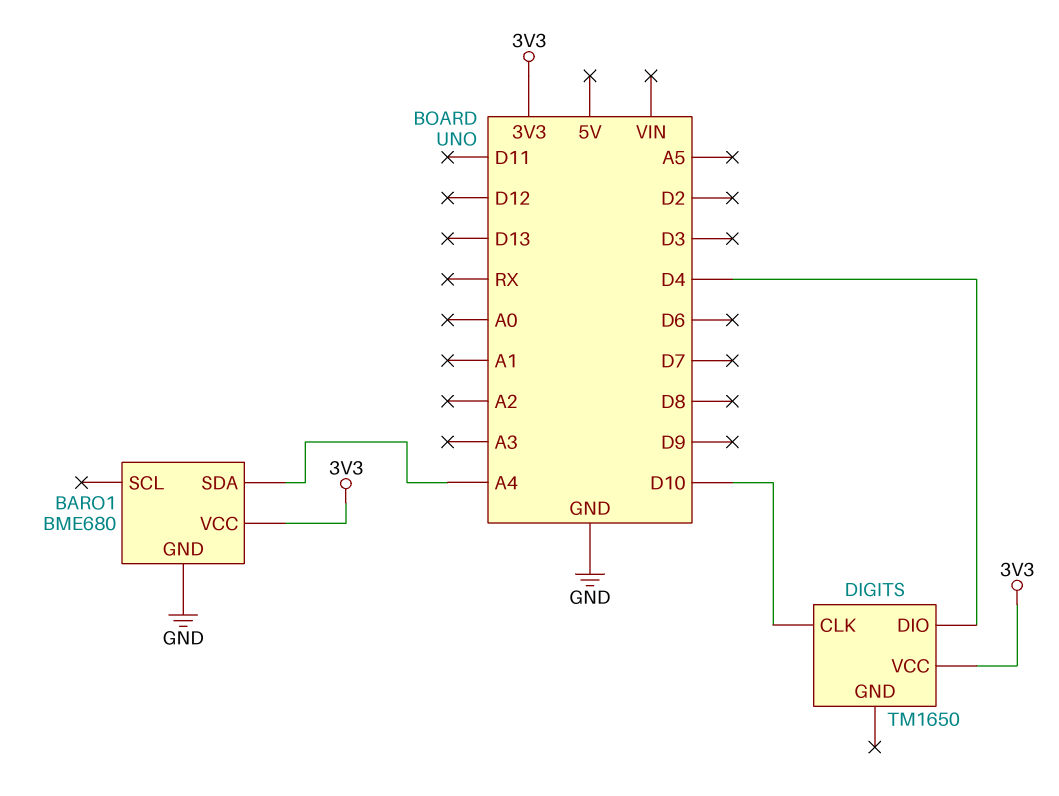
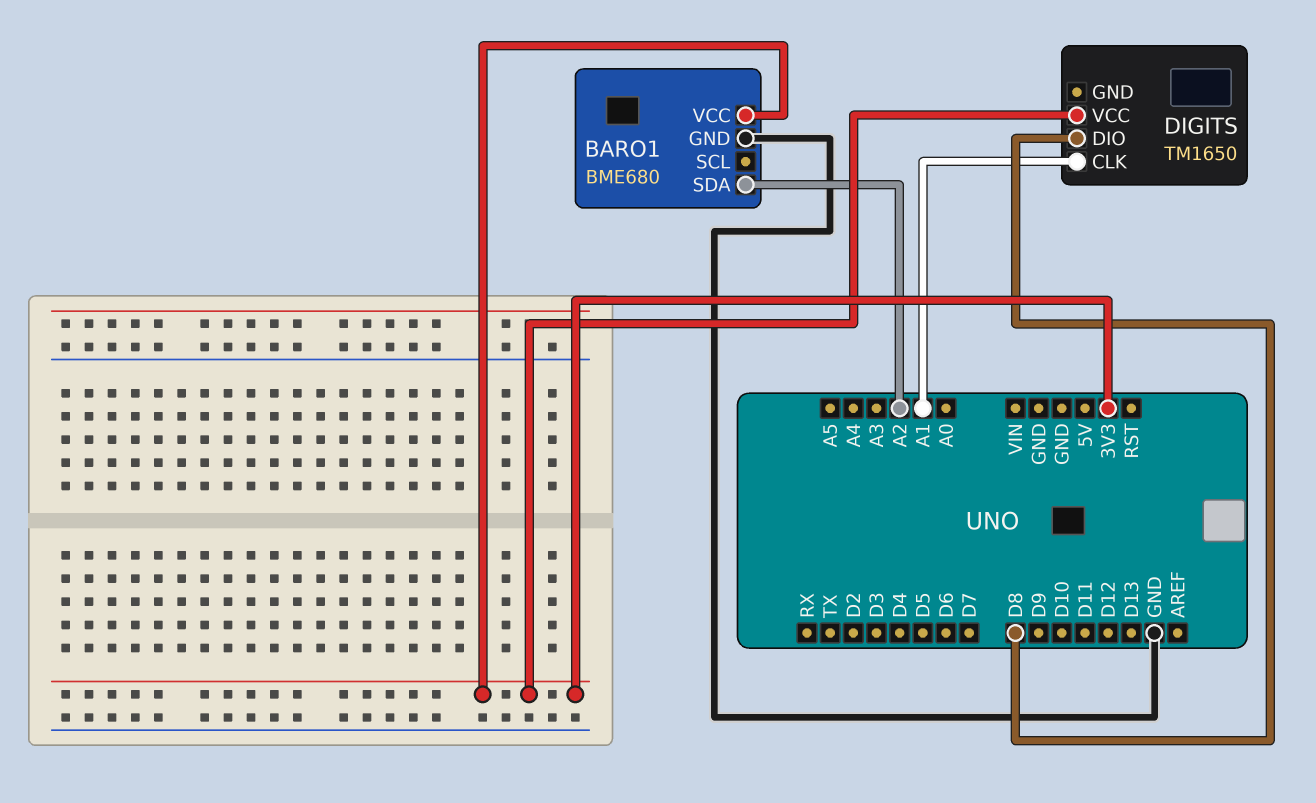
BARO1 pin SDA: A4 -> A2
DIGITS pin CLK: D10 -> A1
DIGITS pin DIO: D4 -> D8

